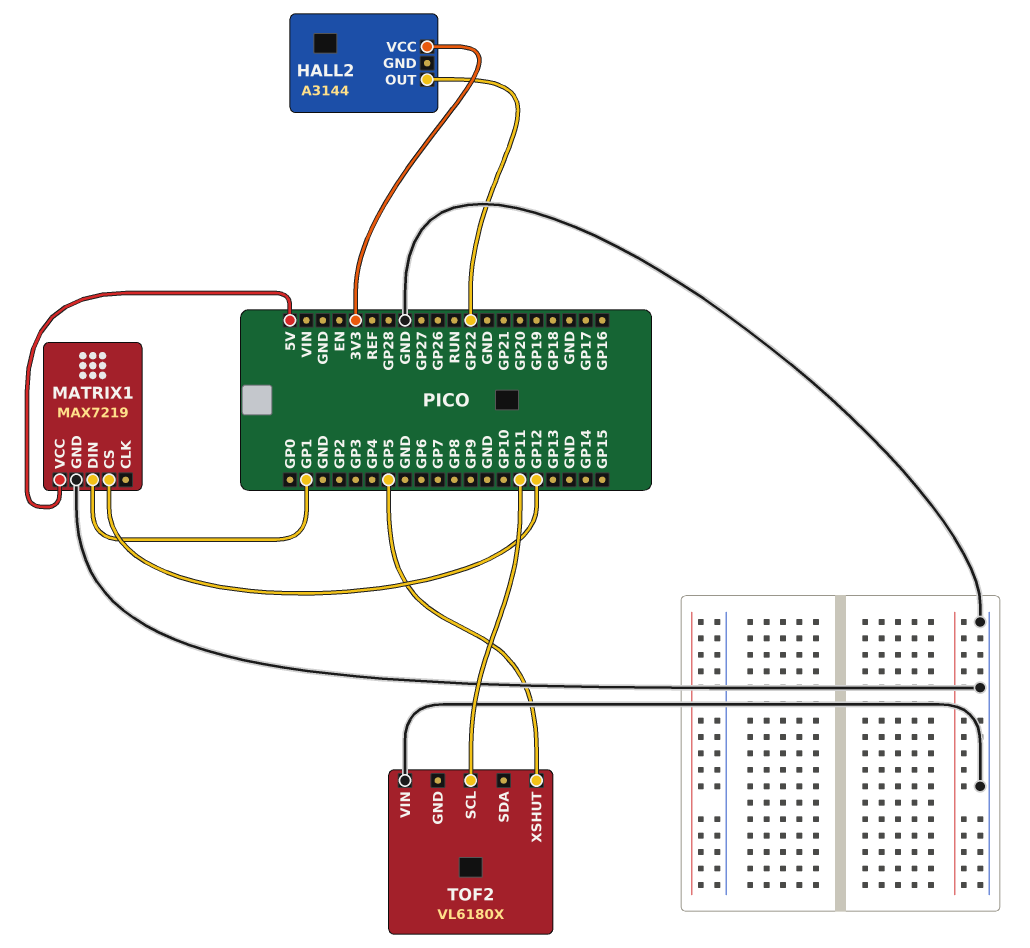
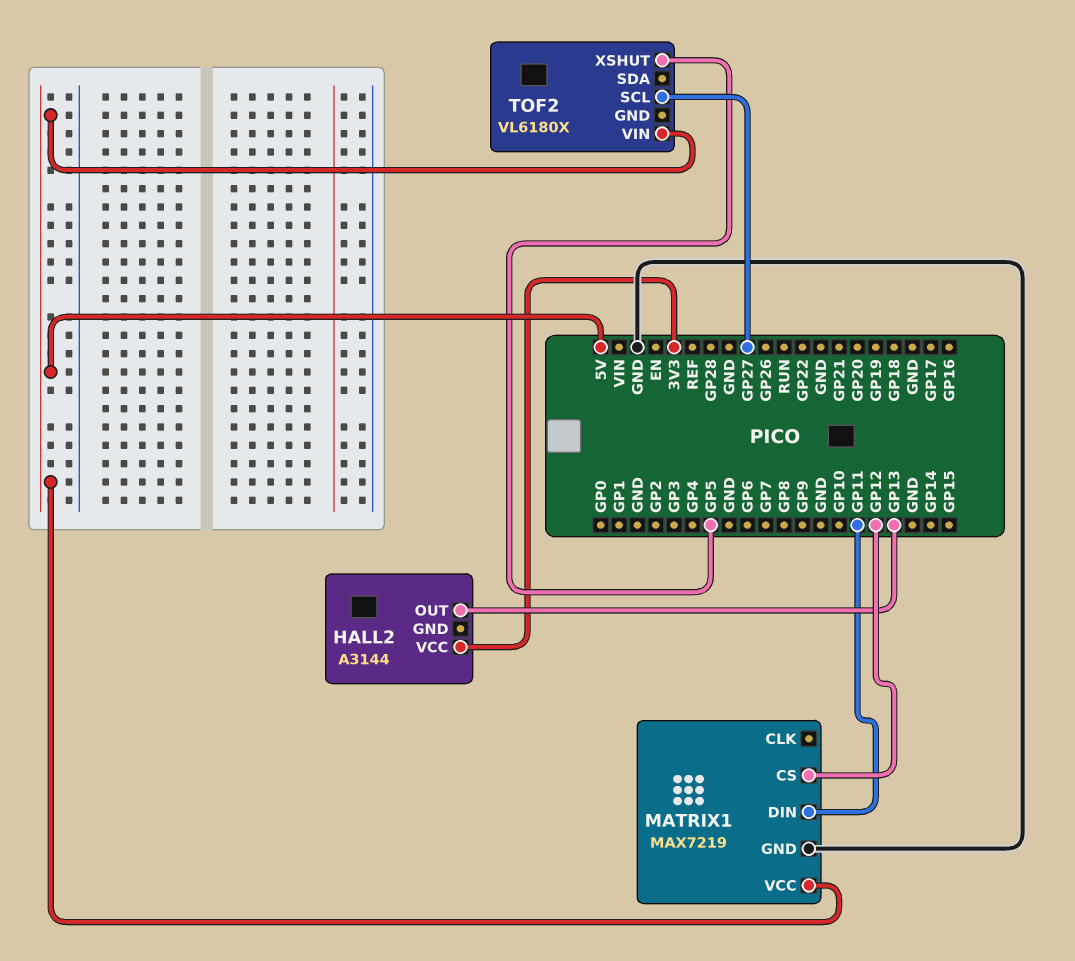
HALL2 pin OUT: GP22 -> GP13
MATRIX1 pin DIN: GP1 -> GP11
TOF2 pin SCL: GP11 -> GP27
TOF2 pin VIN: GND -> 5V

